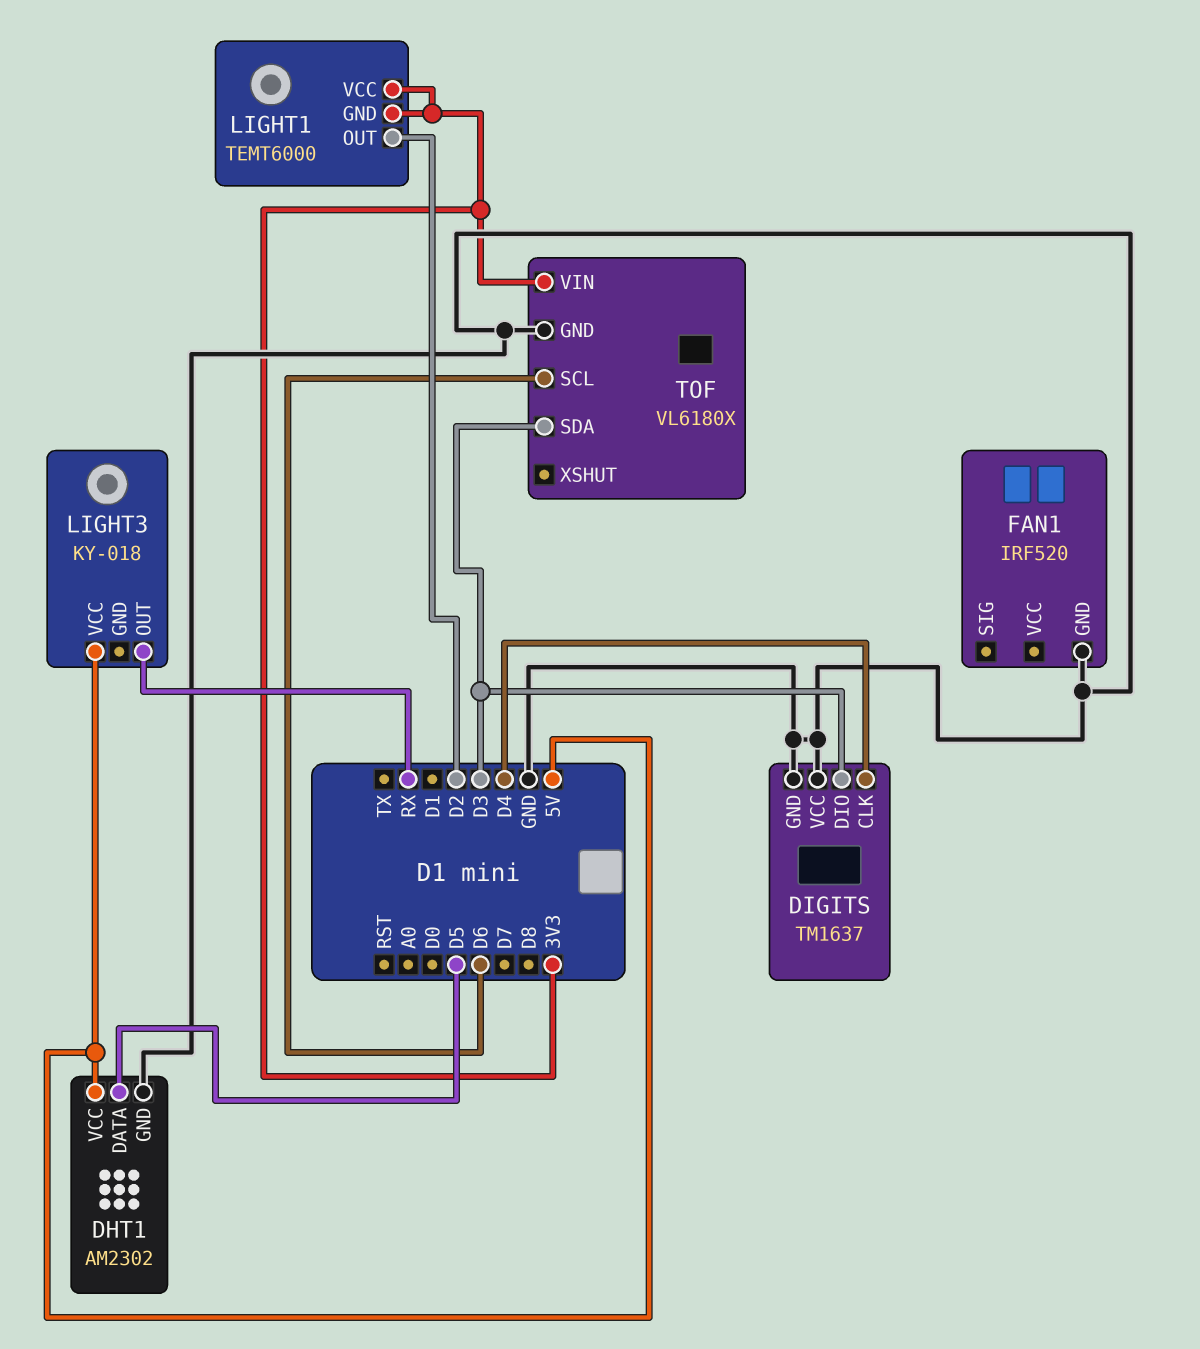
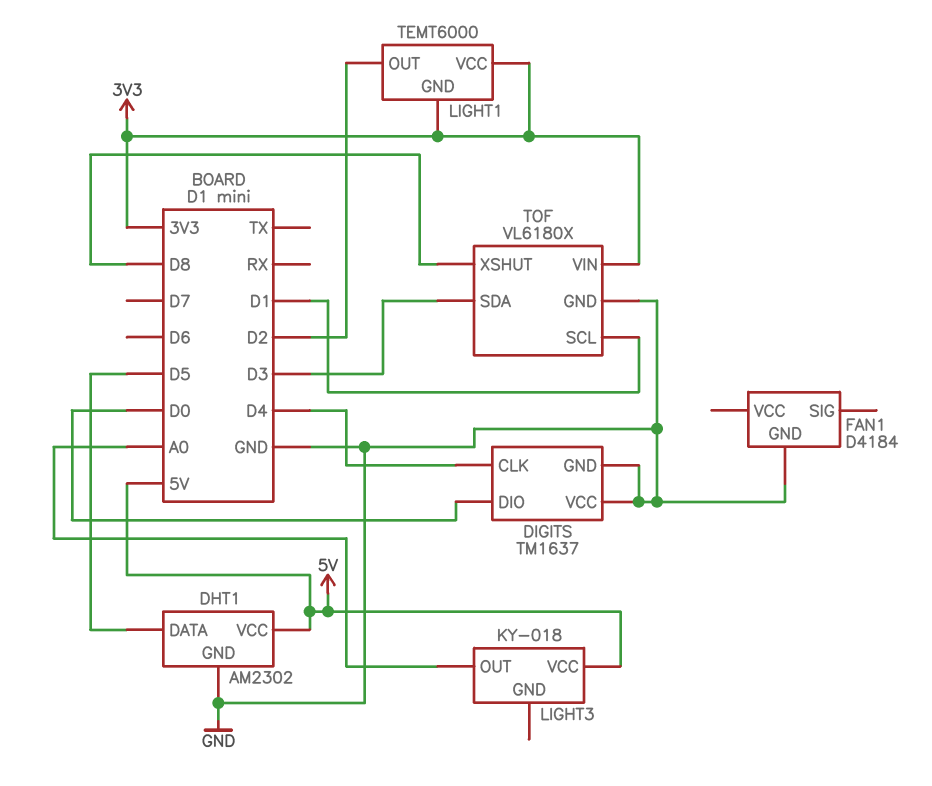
DIGITS pin DIO: D3 -> D0
FAN1: IRF520 -> D4184
LIGHT3 pin OUT: RX -> A0
TOF pin SCL: D6 -> D1
TOF pin XSHUT: none -> D8

